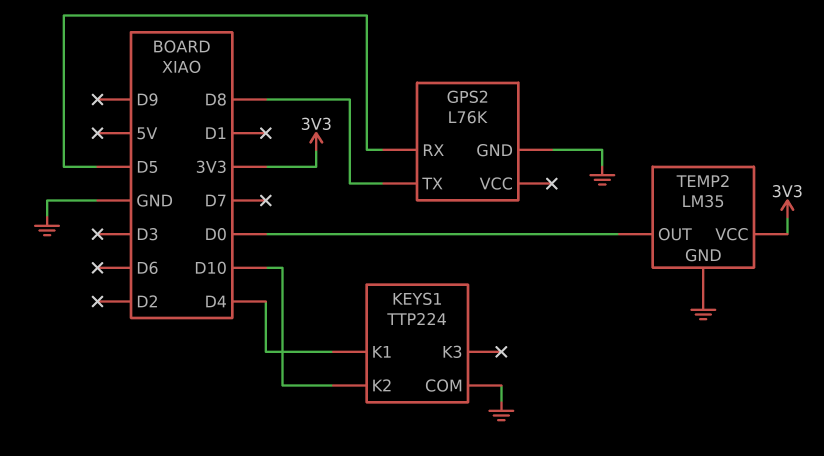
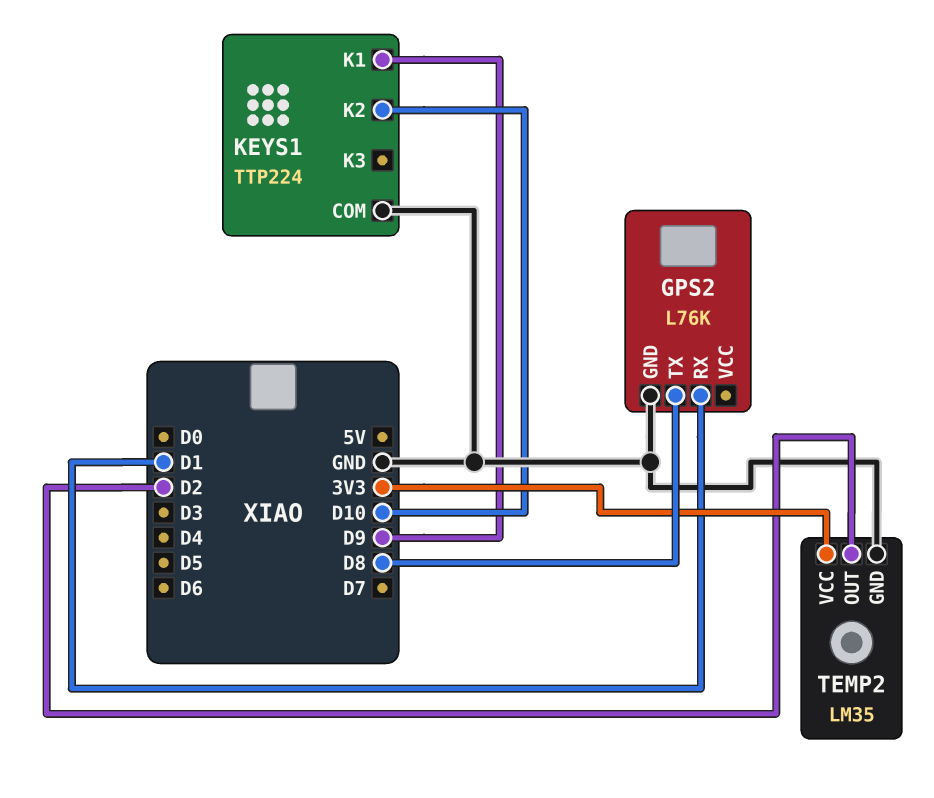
GPS2 pin RX: D5 -> D1
KEYS1 pin K1: D4 -> D9
TEMP2 pin OUT: D0 -> D2

